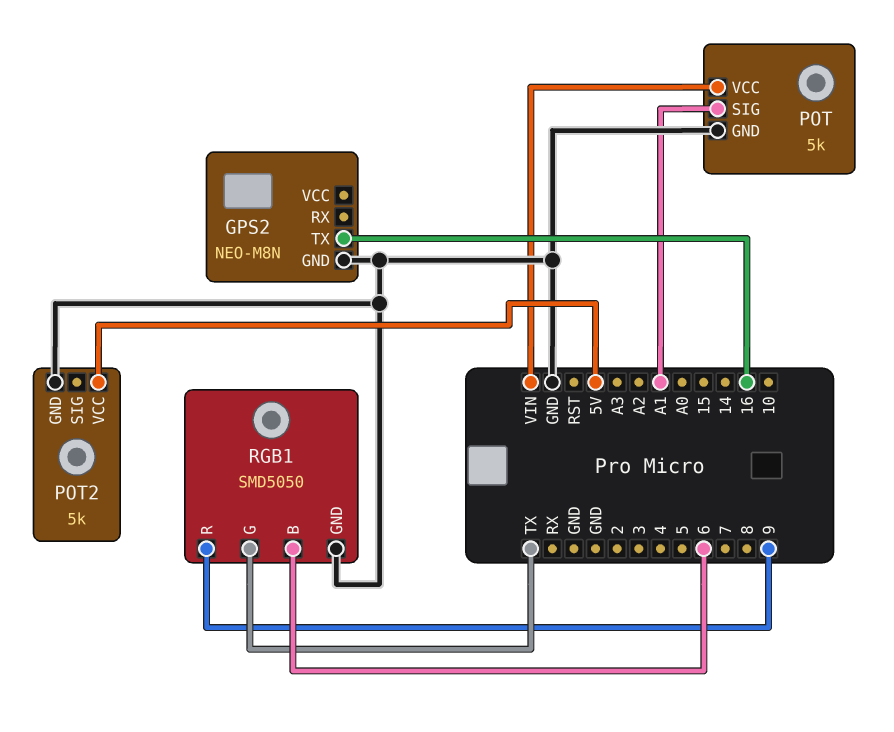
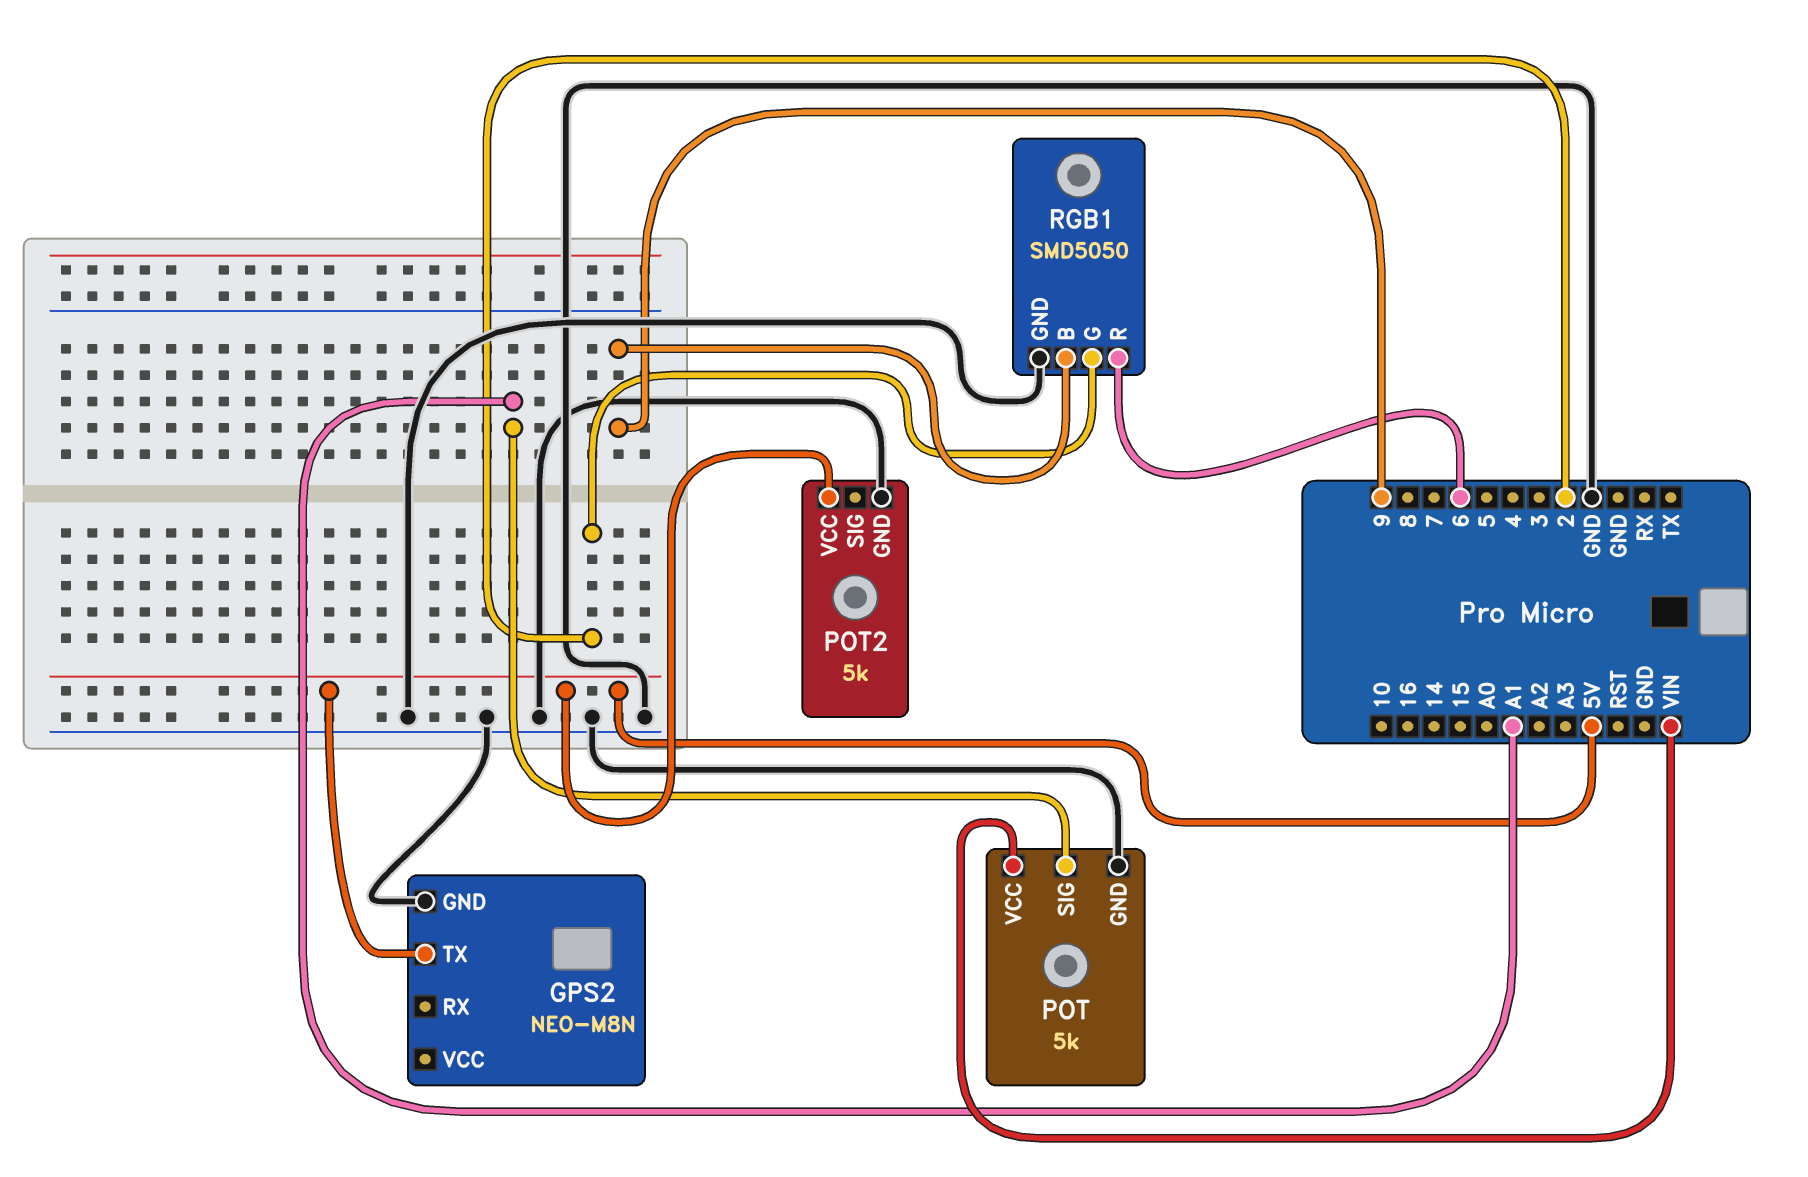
GPS2 pin TX: 16 -> 5V
RGB1 pin B: 6 -> 9
RGB1 pin G: TX -> 2
RGB1 pin R: 9 -> 6

